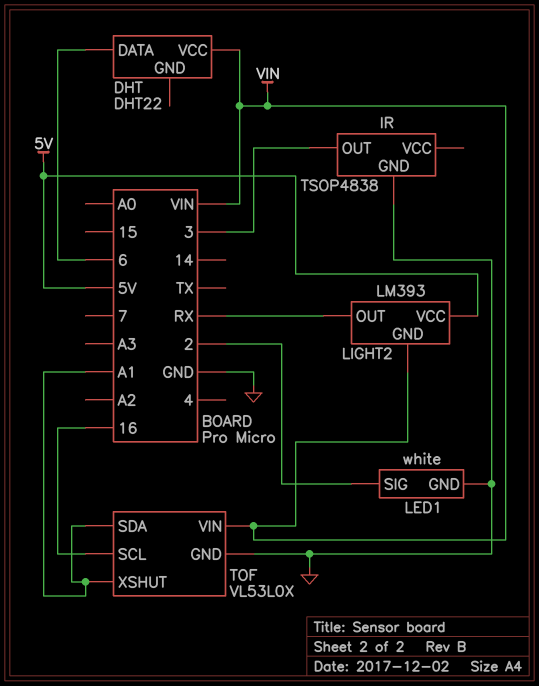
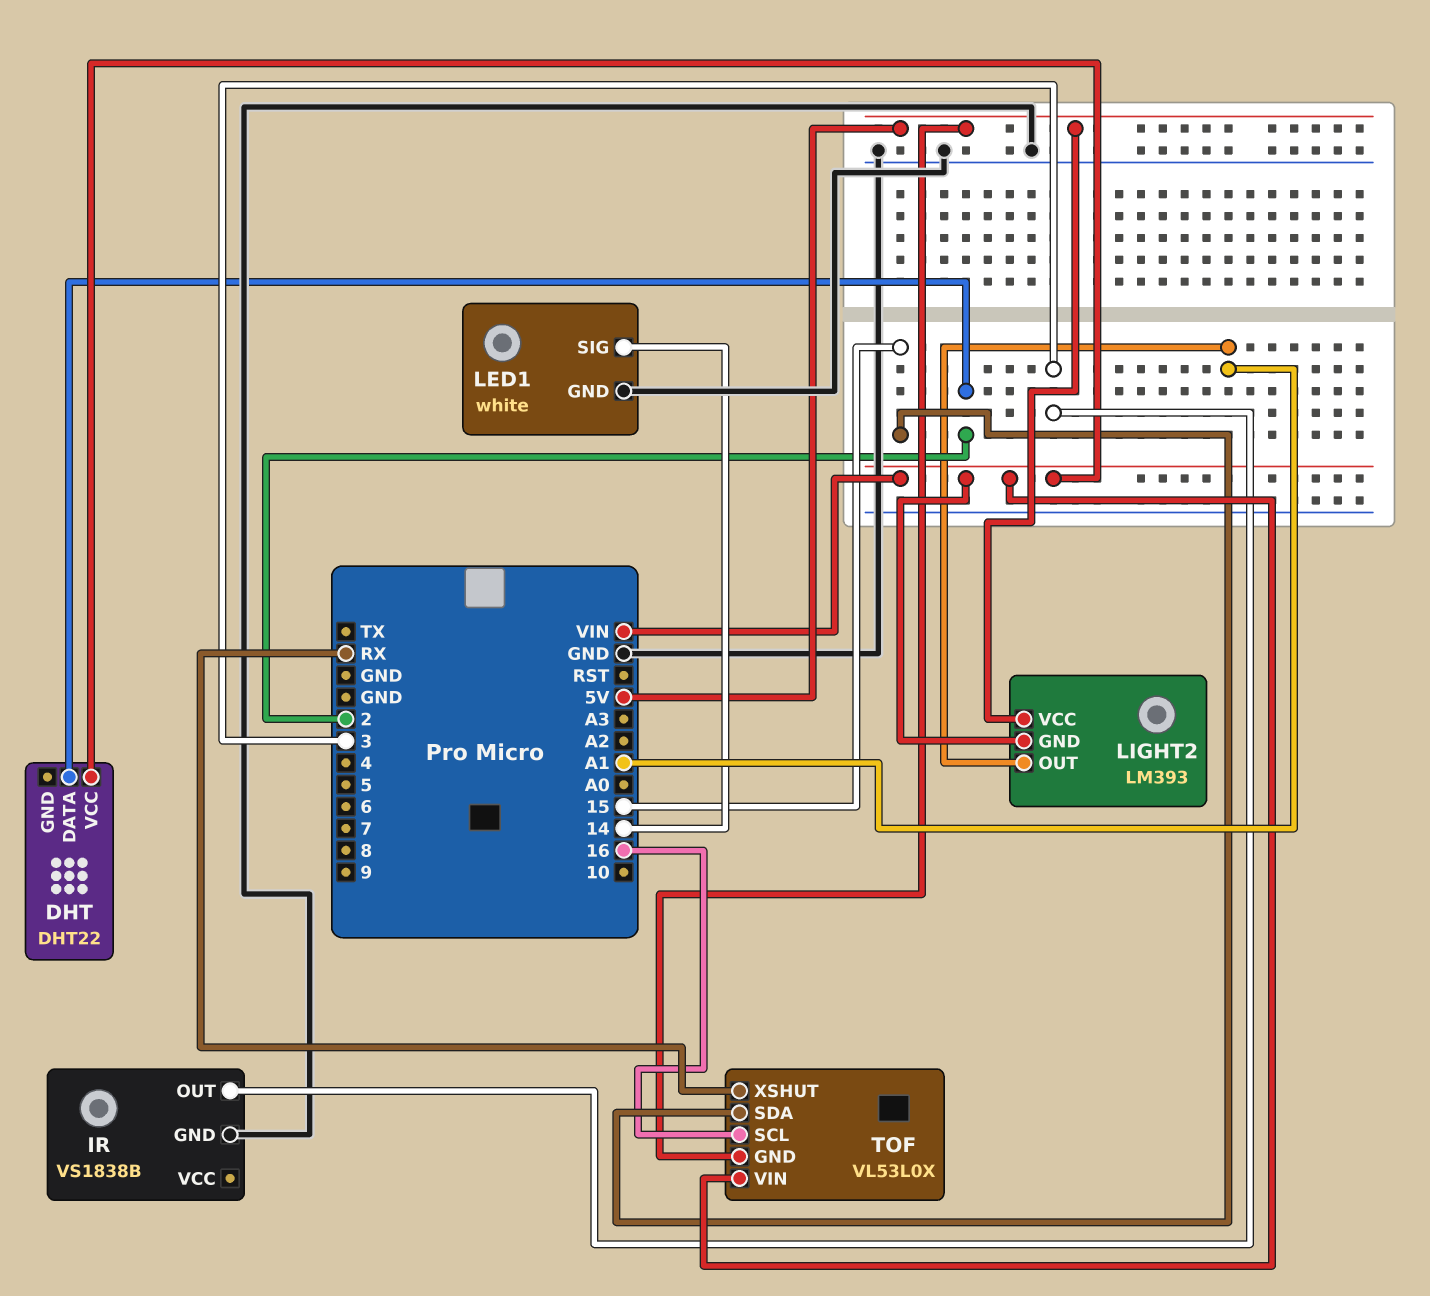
DHT pin DATA: 6 -> 2
IR: TSOP4838 -> VS1838B
LED1 pin SIG: 2 -> 14
LIGHT2 pin OUT: RX -> A1
TOF pin GND: GND -> 5V
TOF pin SDA: A1 -> 15
TOF pin XSHUT: A1 -> RX

